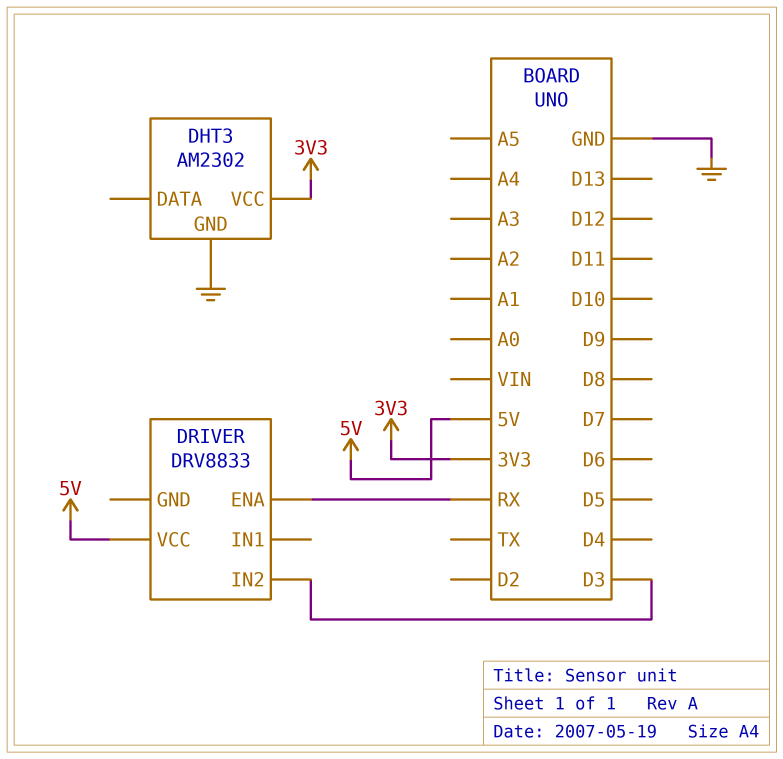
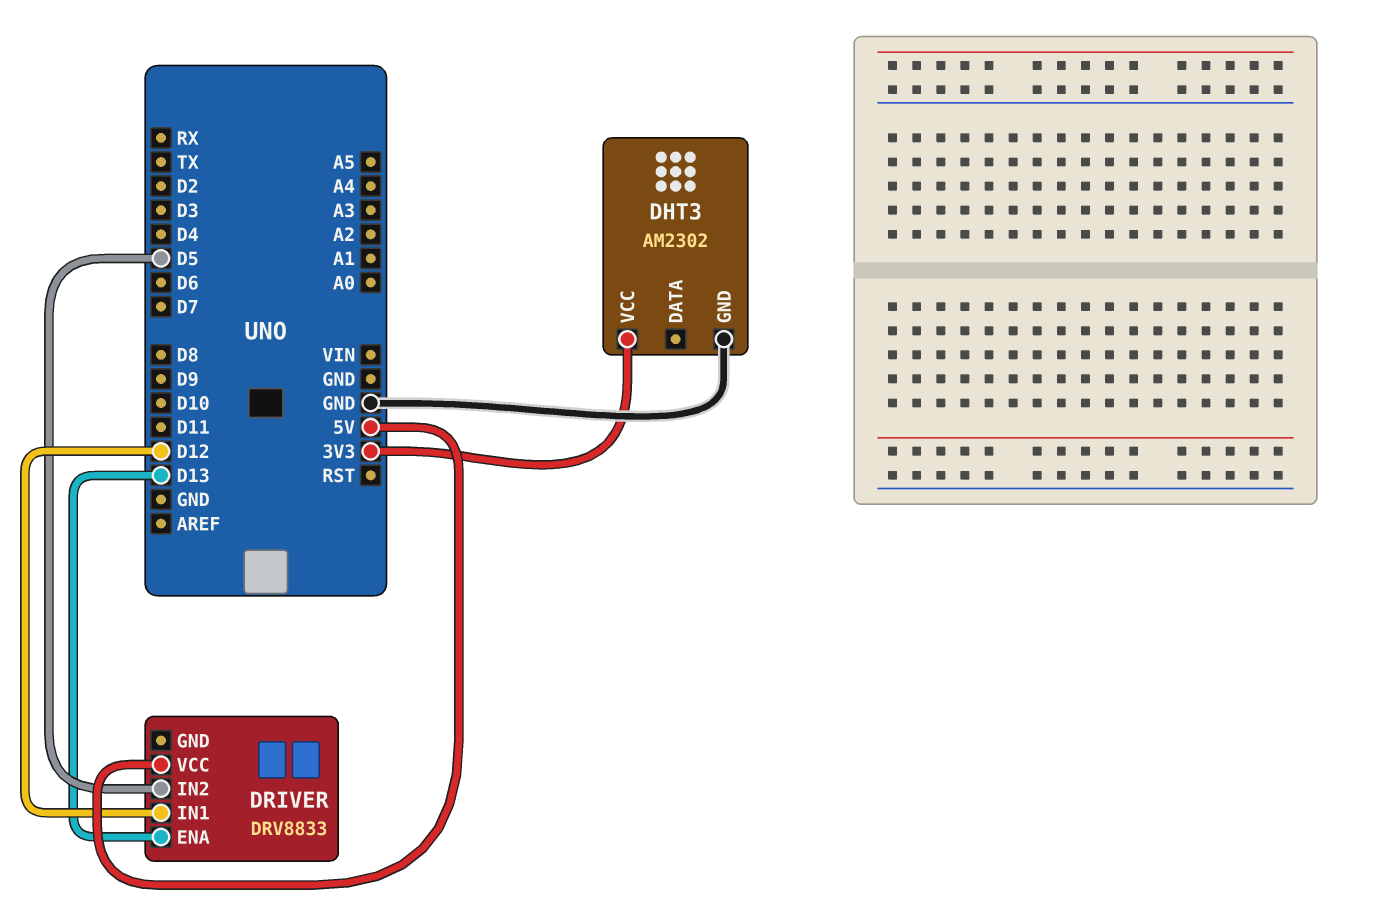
DRIVER pin ENA: RX -> D13
DRIVER pin IN1: none -> D12
DRIVER pin IN2: D3 -> D5

